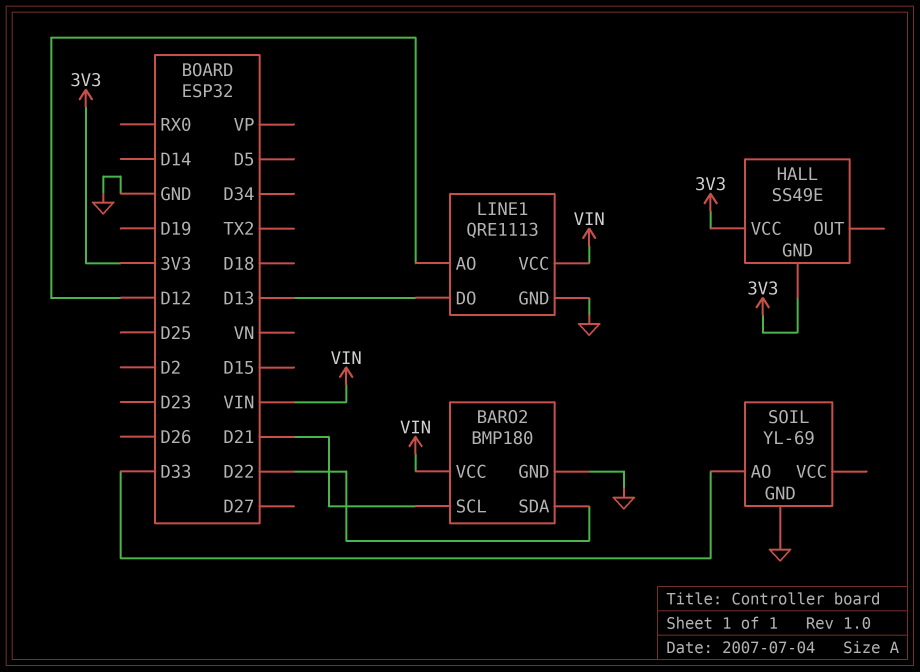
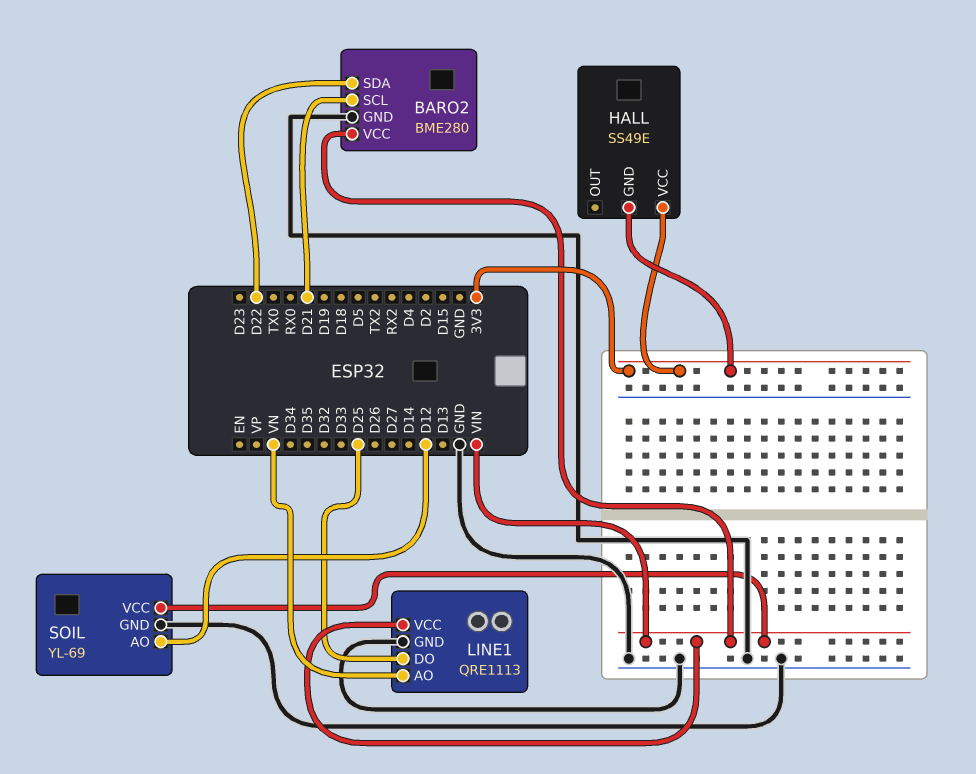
BARO2: BMP180 -> BME280
LINE1 pin AO: D12 -> VN
LINE1 pin DO: D13 -> D25
SOIL pin AO: D33 -> D12
SOIL pin VCC: none -> VIN

